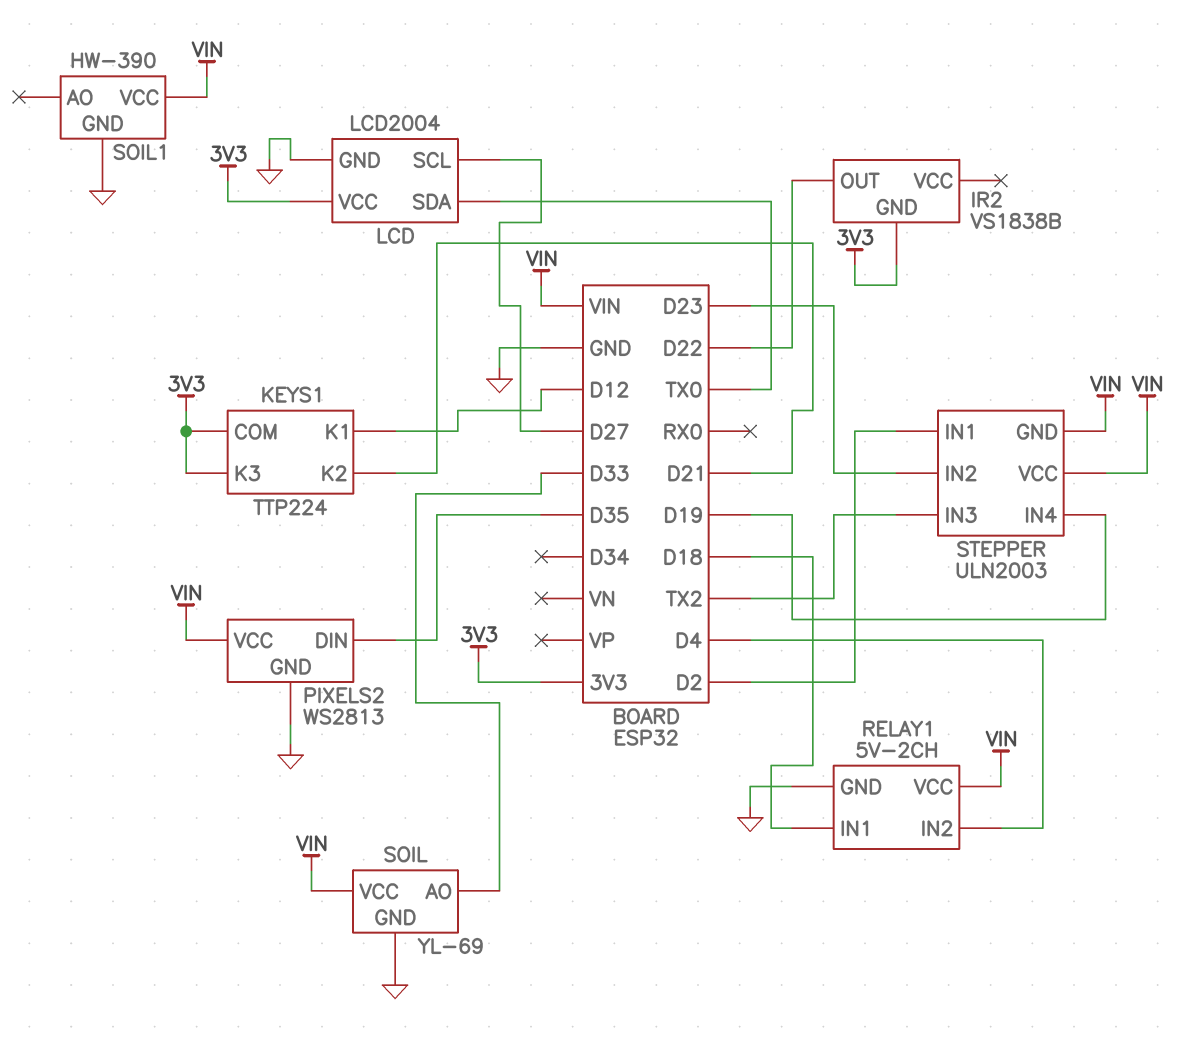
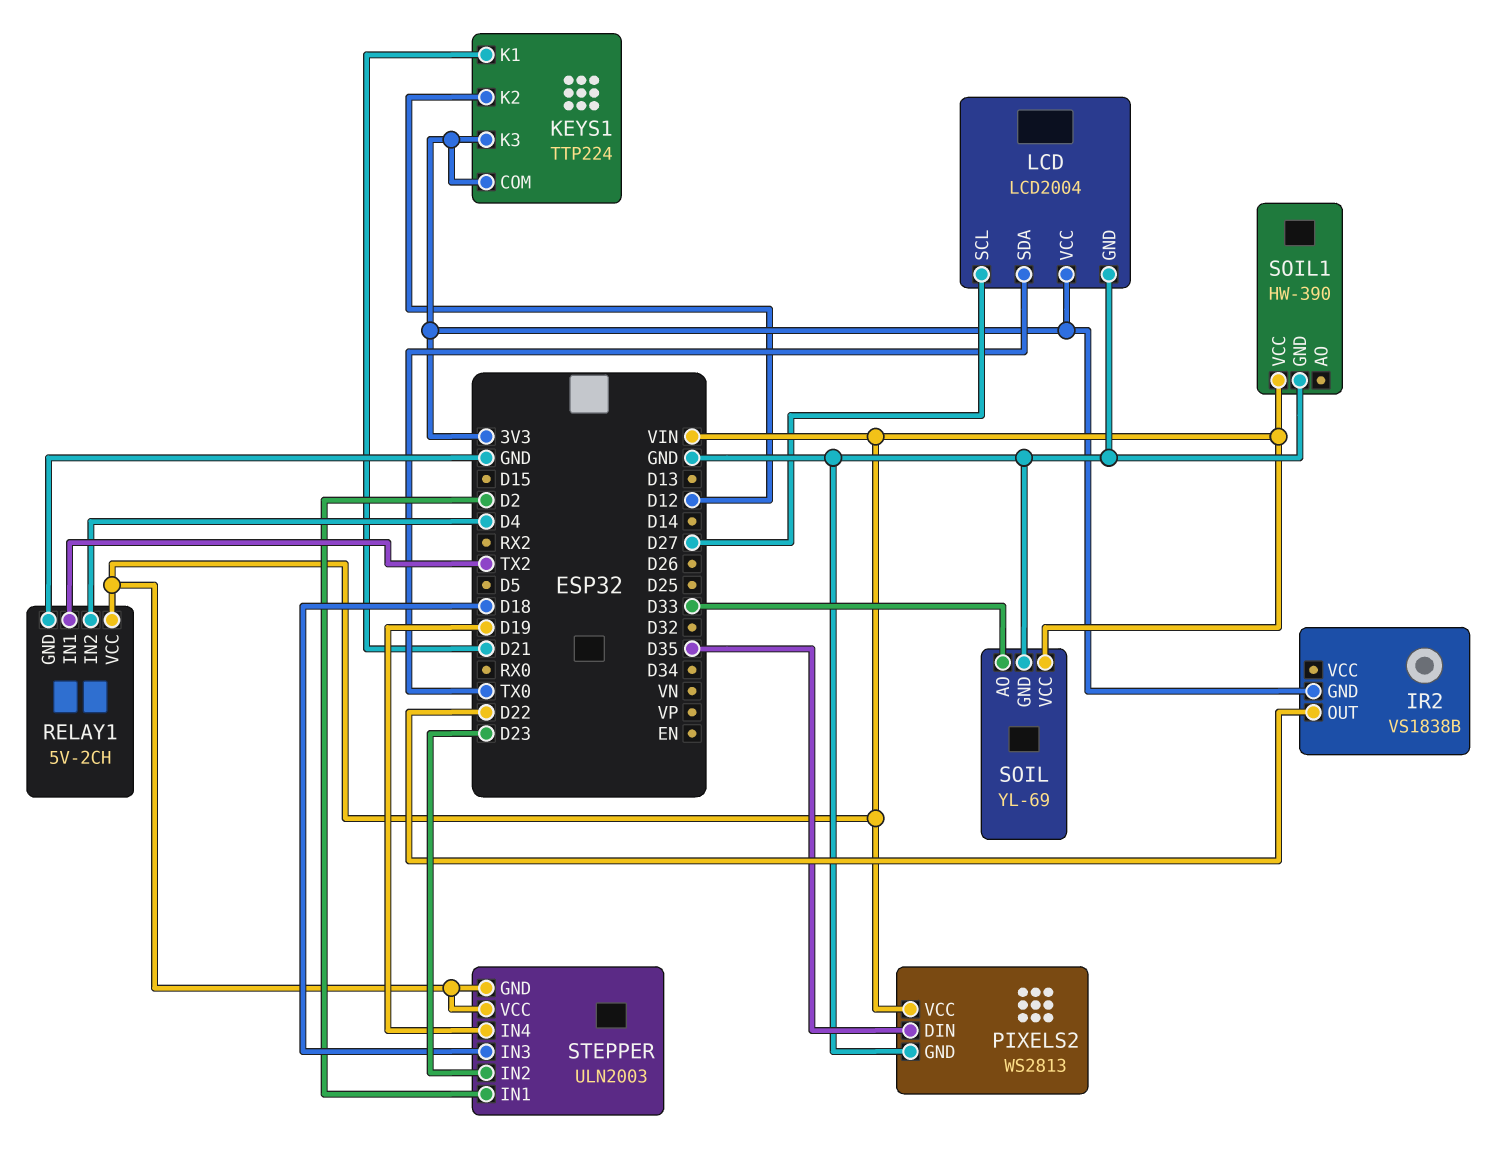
KEYS1 pin K1: D12 -> D21
KEYS1 pin K2: D21 -> D12
RELAY1 pin IN1: D18 -> TX2
STEPPER pin IN3: TX2 -> D18

